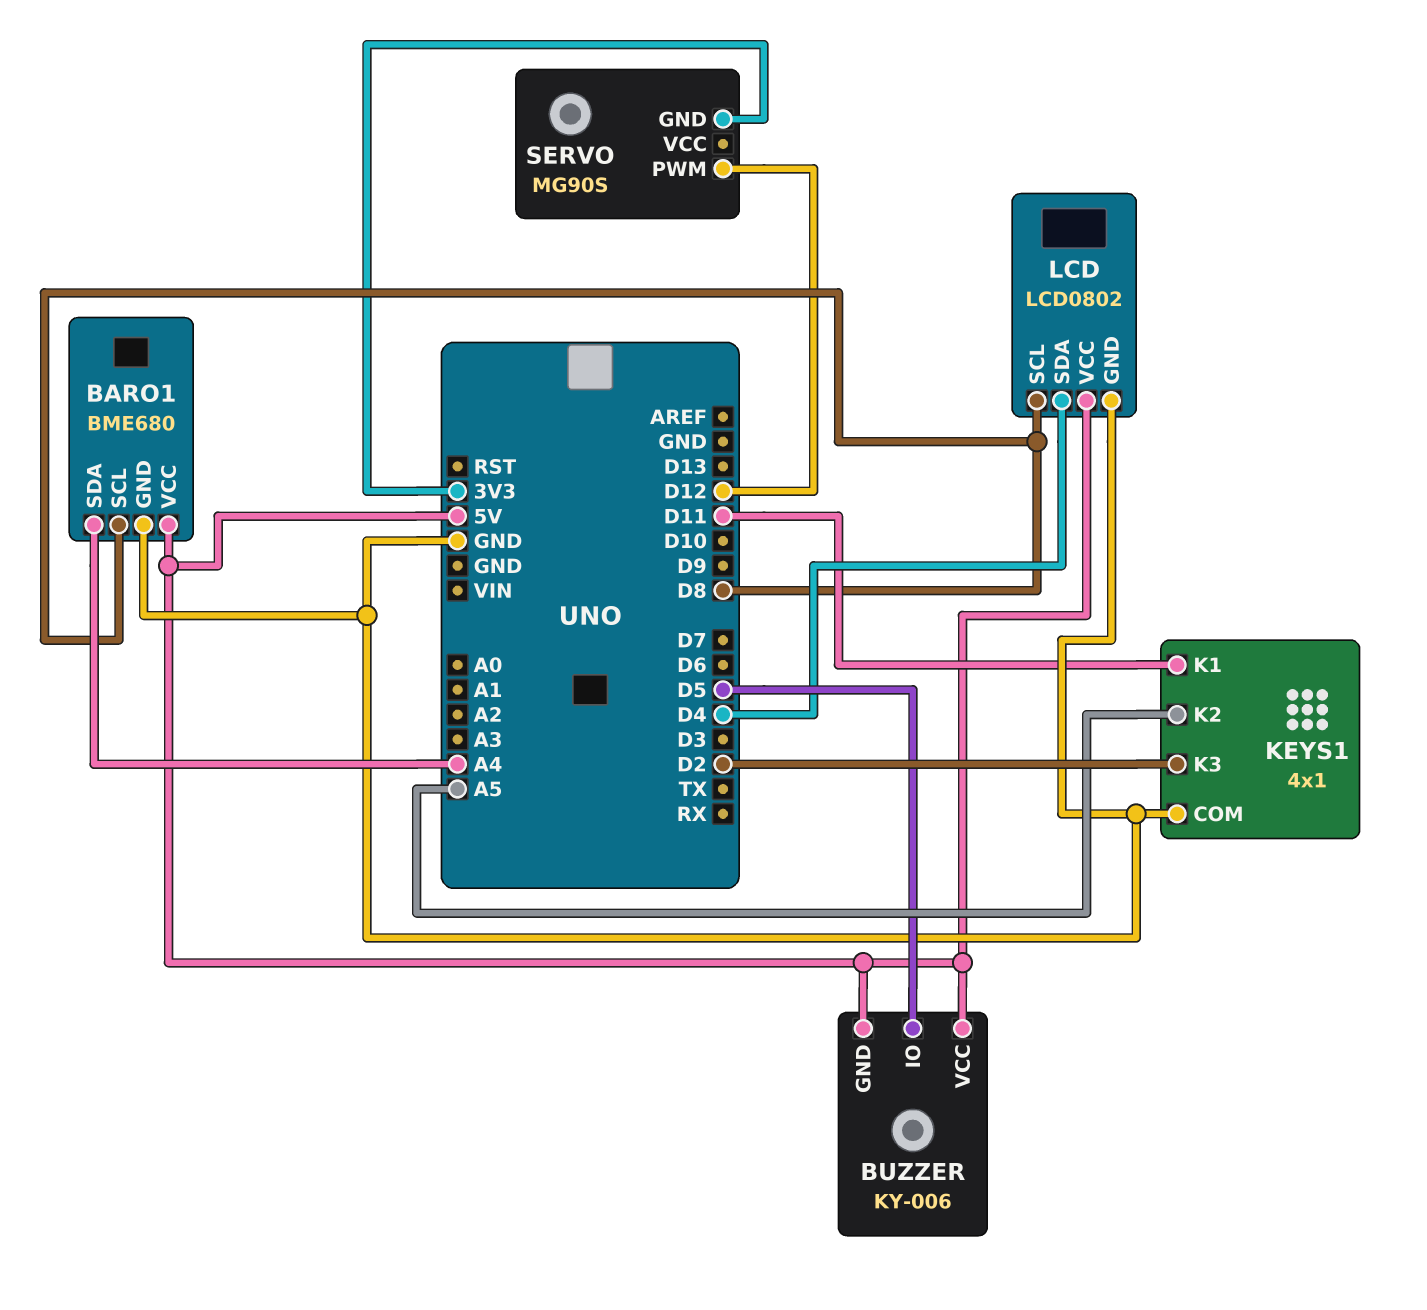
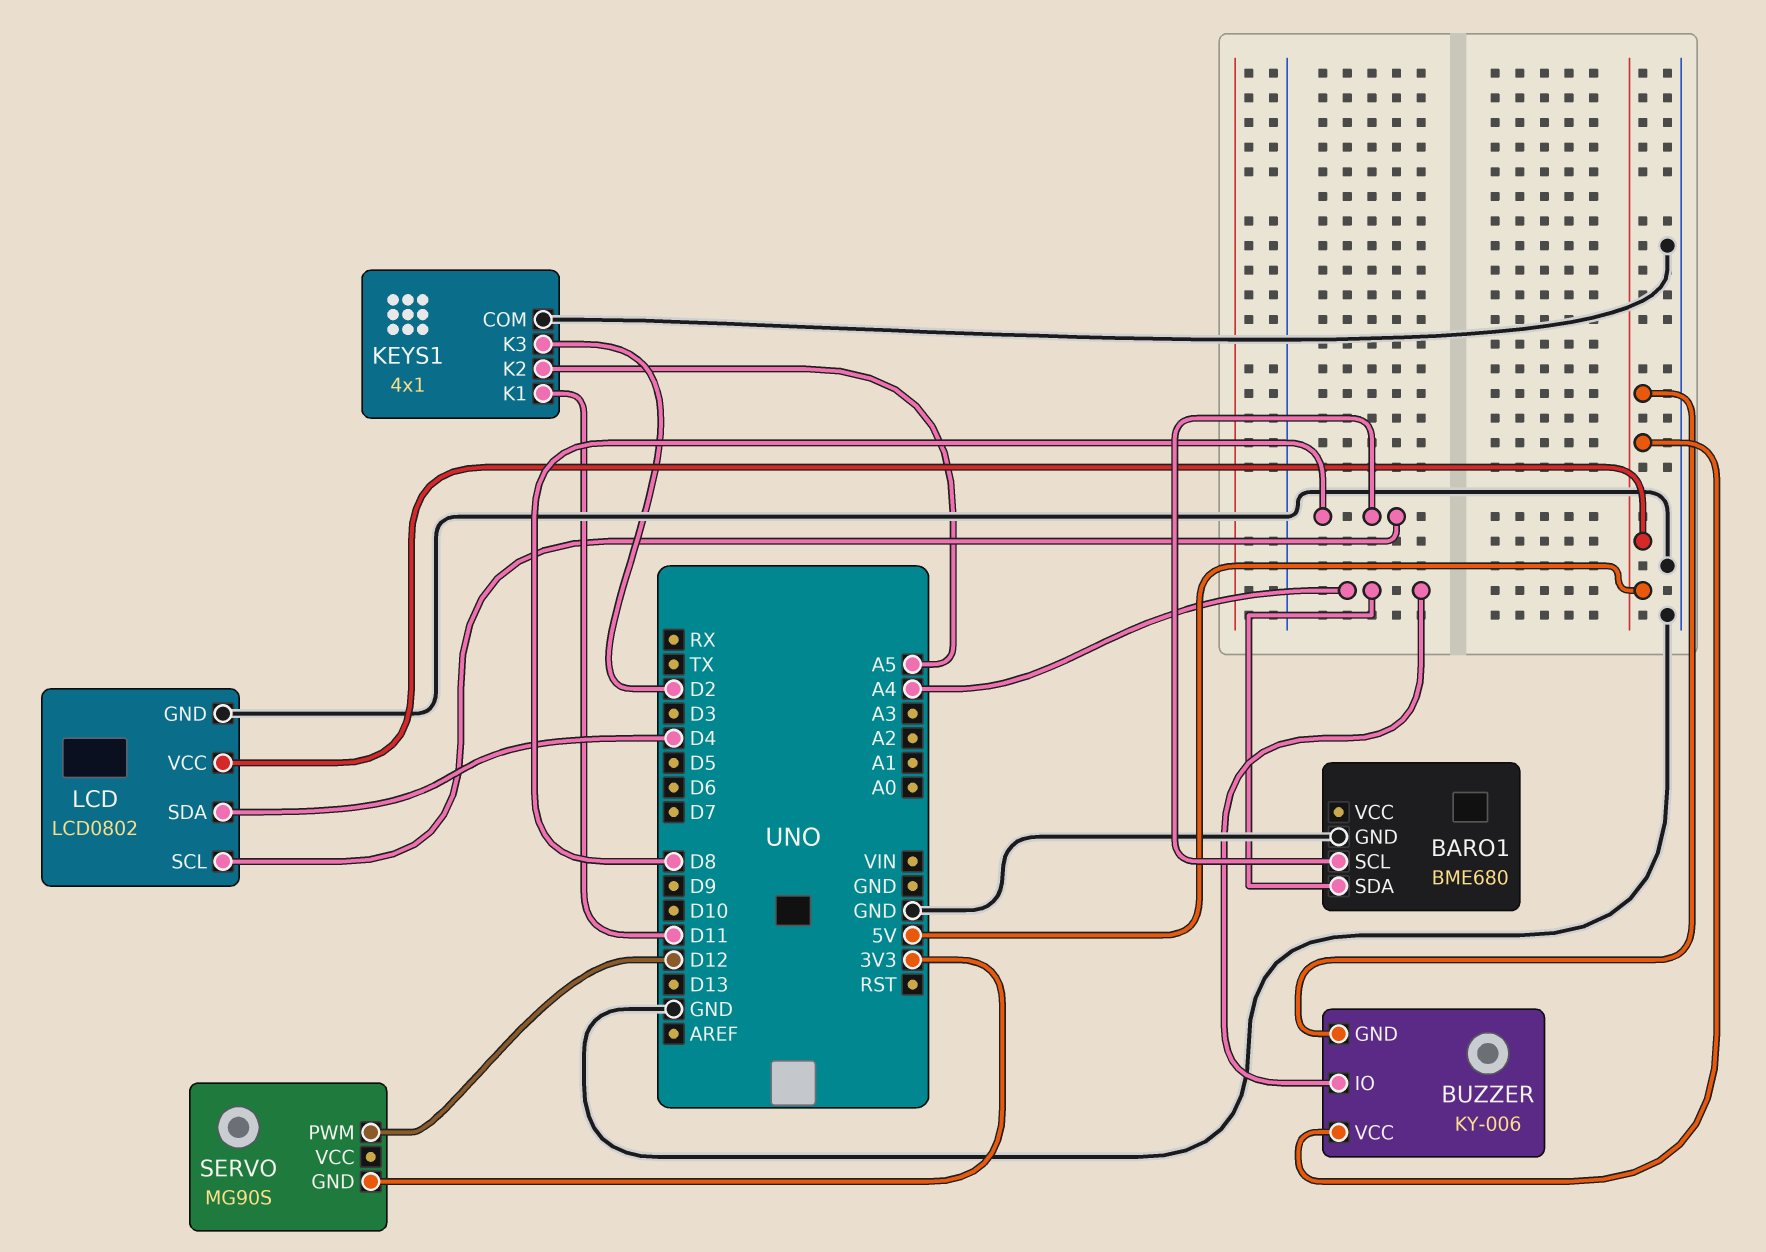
BARO1 pin VCC: 5V -> none
BUZZER pin IO: D5 -> A4

